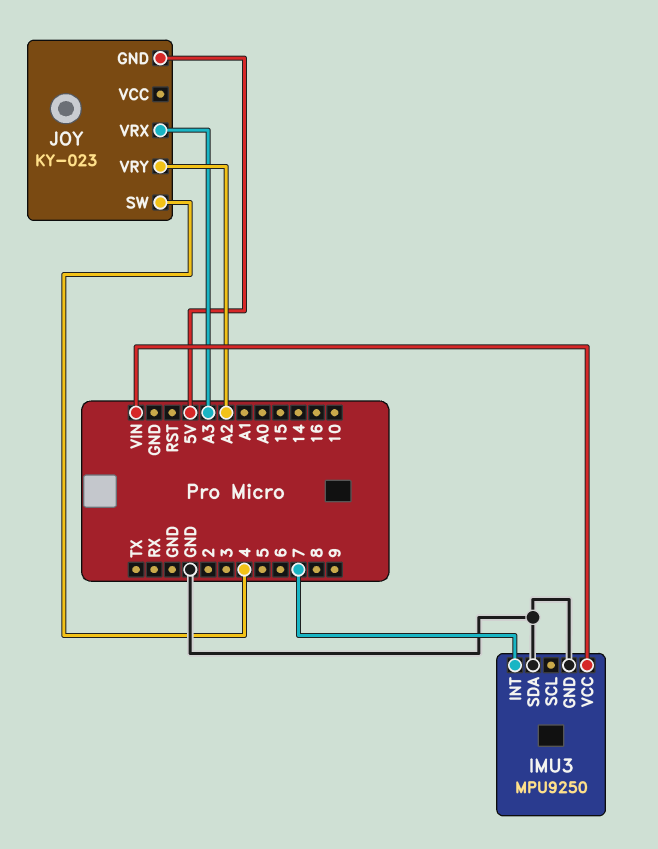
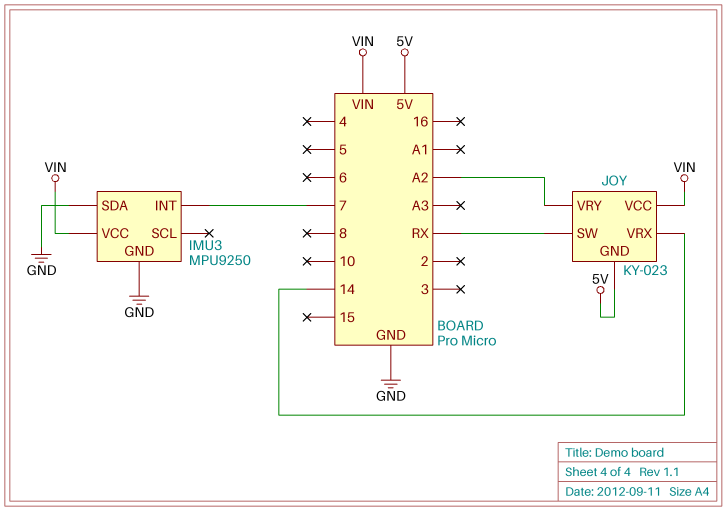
JOY pin SW: 4 -> RX
JOY pin VCC: none -> VIN
JOY pin VRX: A3 -> 14

